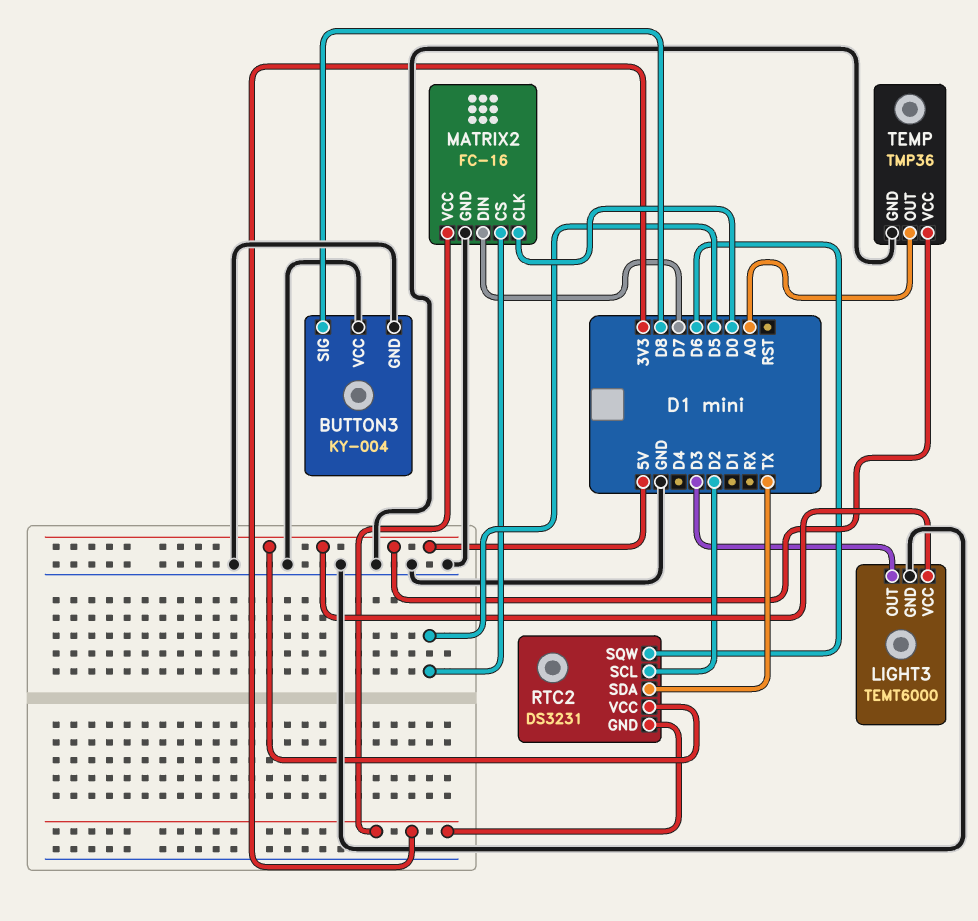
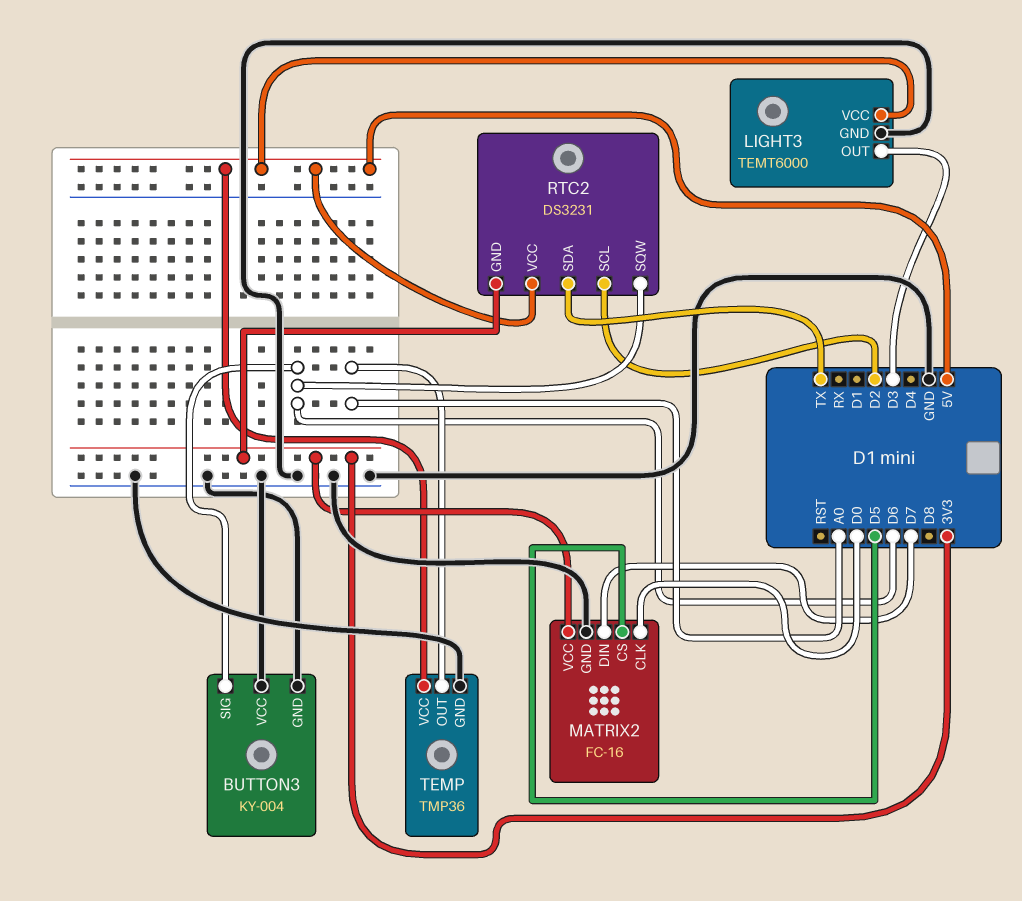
BUTTON3 pin SIG: D8 -> D6

